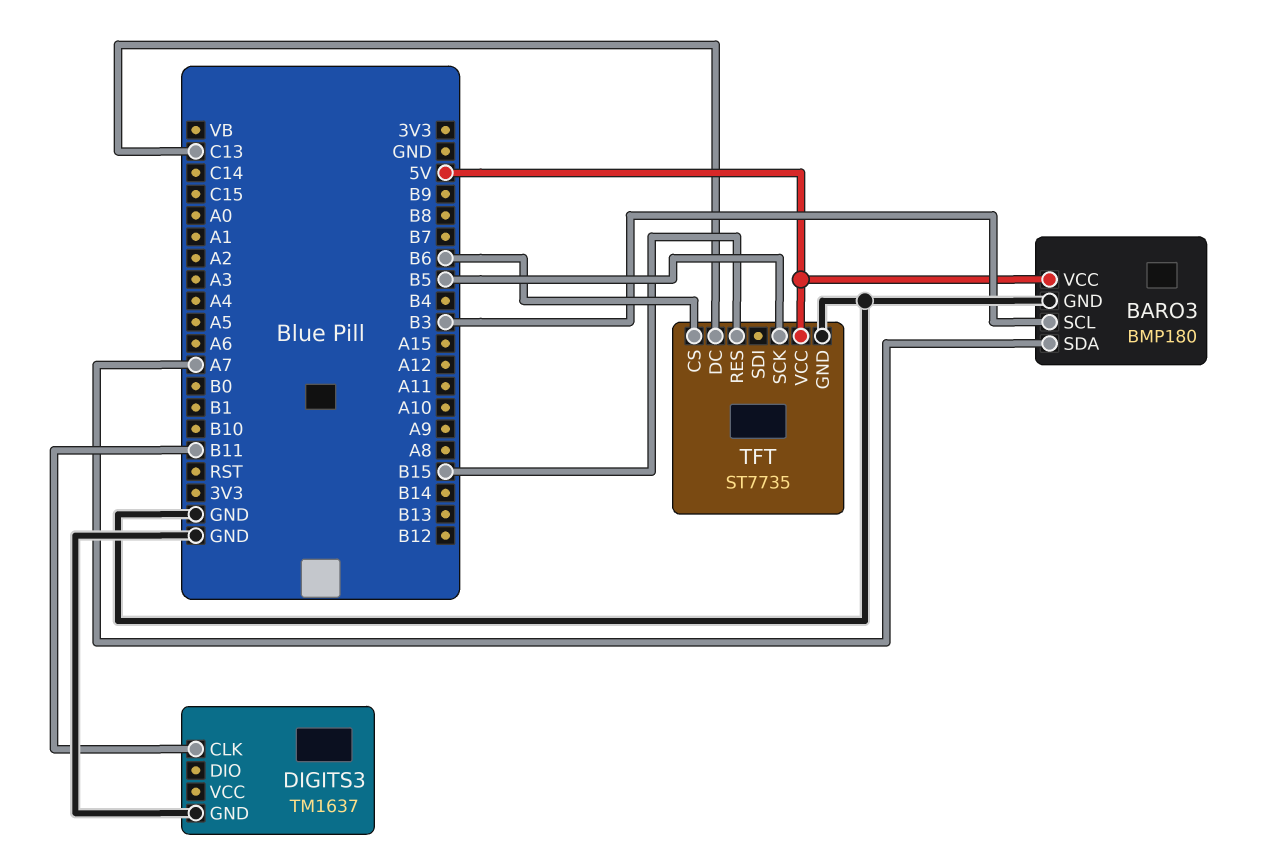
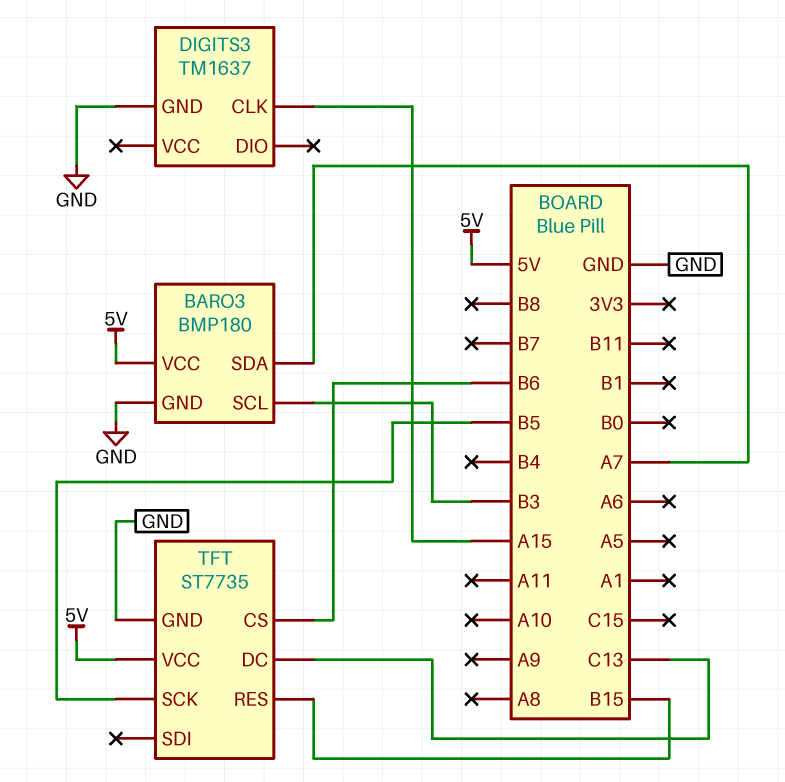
DIGITS3 pin CLK: B11 -> A15

